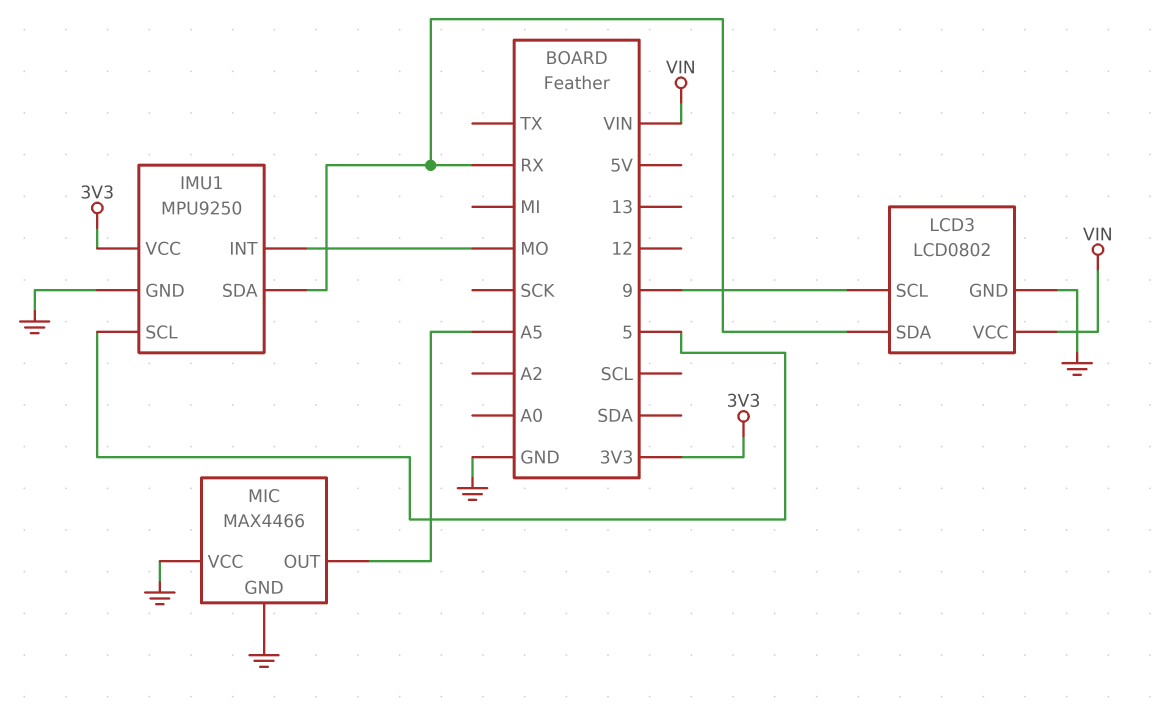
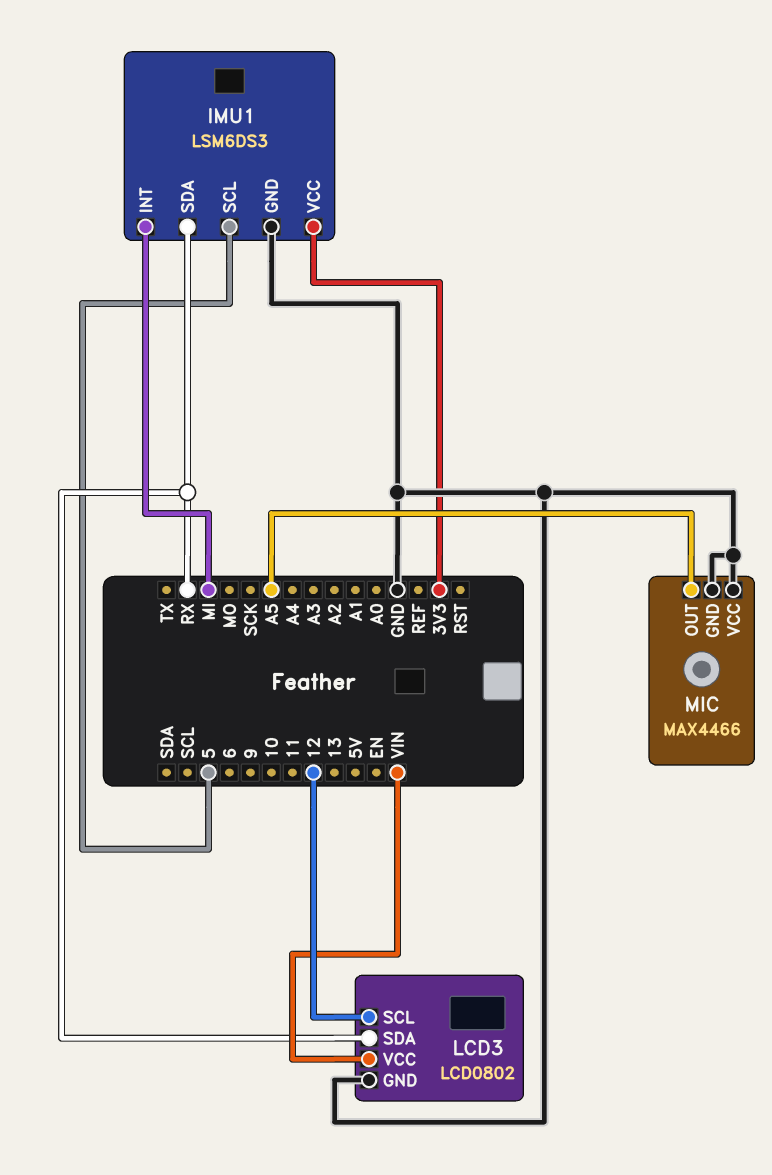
IMU1: MPU9250 -> LSM6DS3
IMU1 pin INT: MO -> MI
LCD3 pin SCL: 9 -> 12

